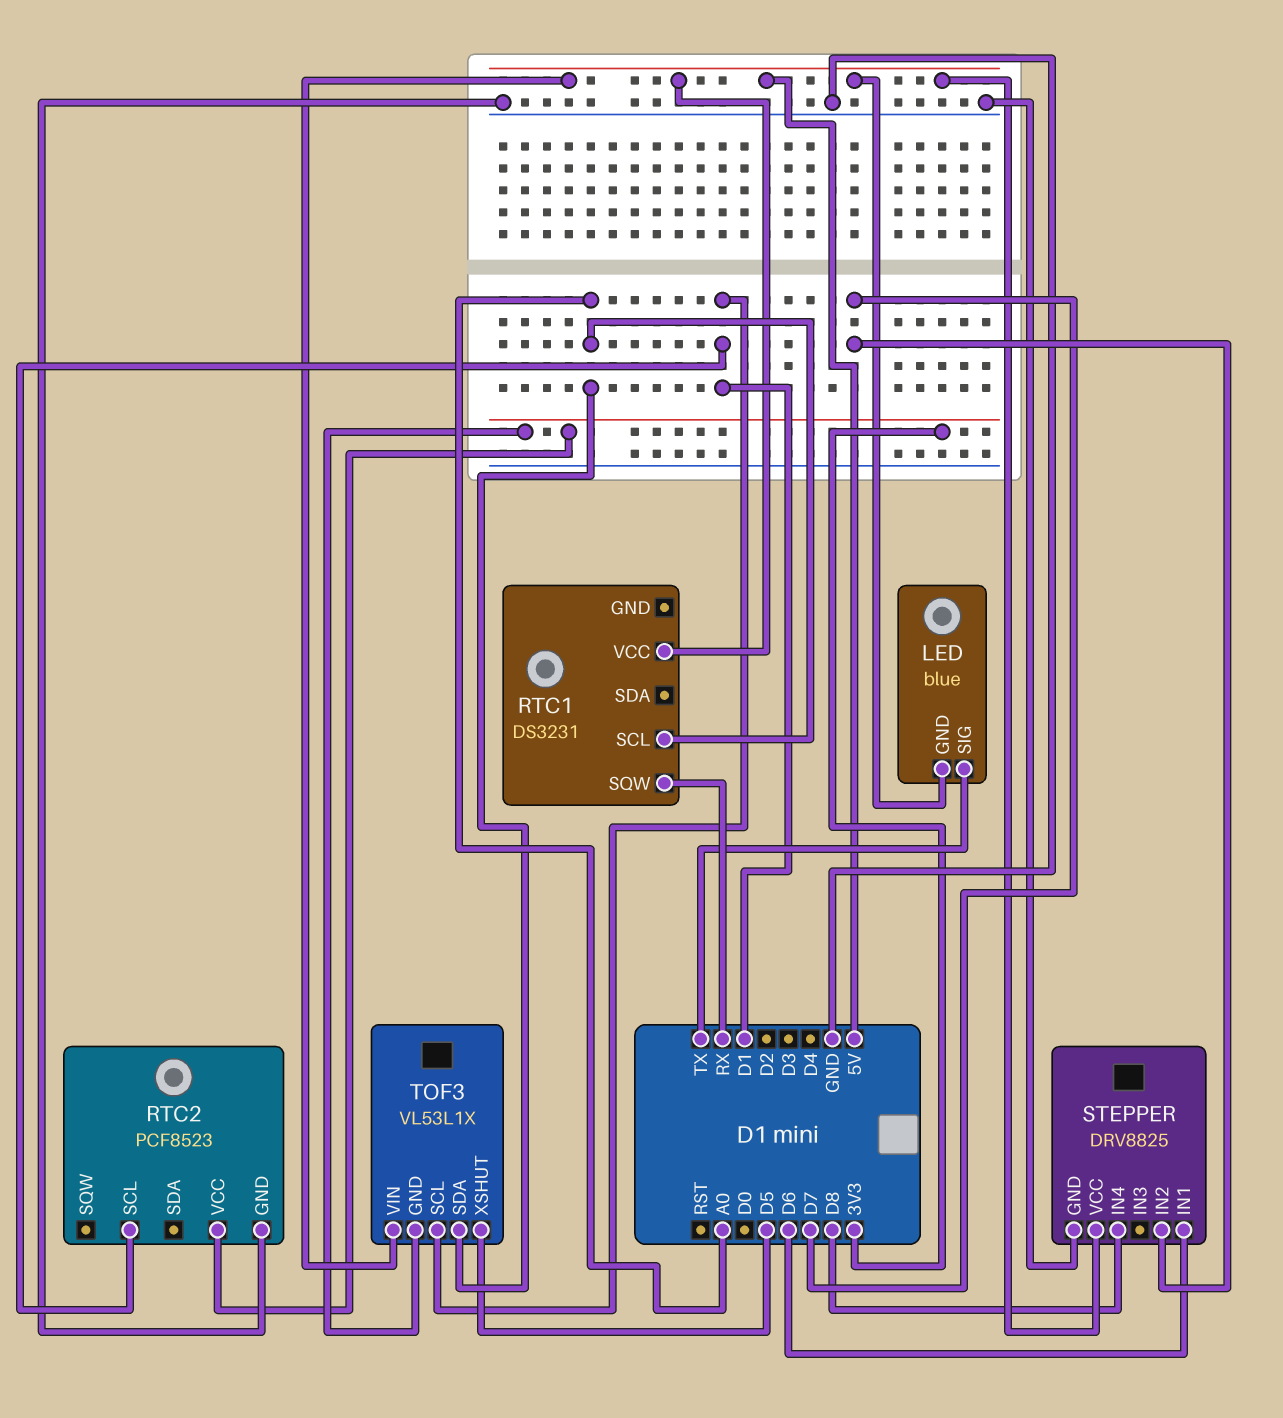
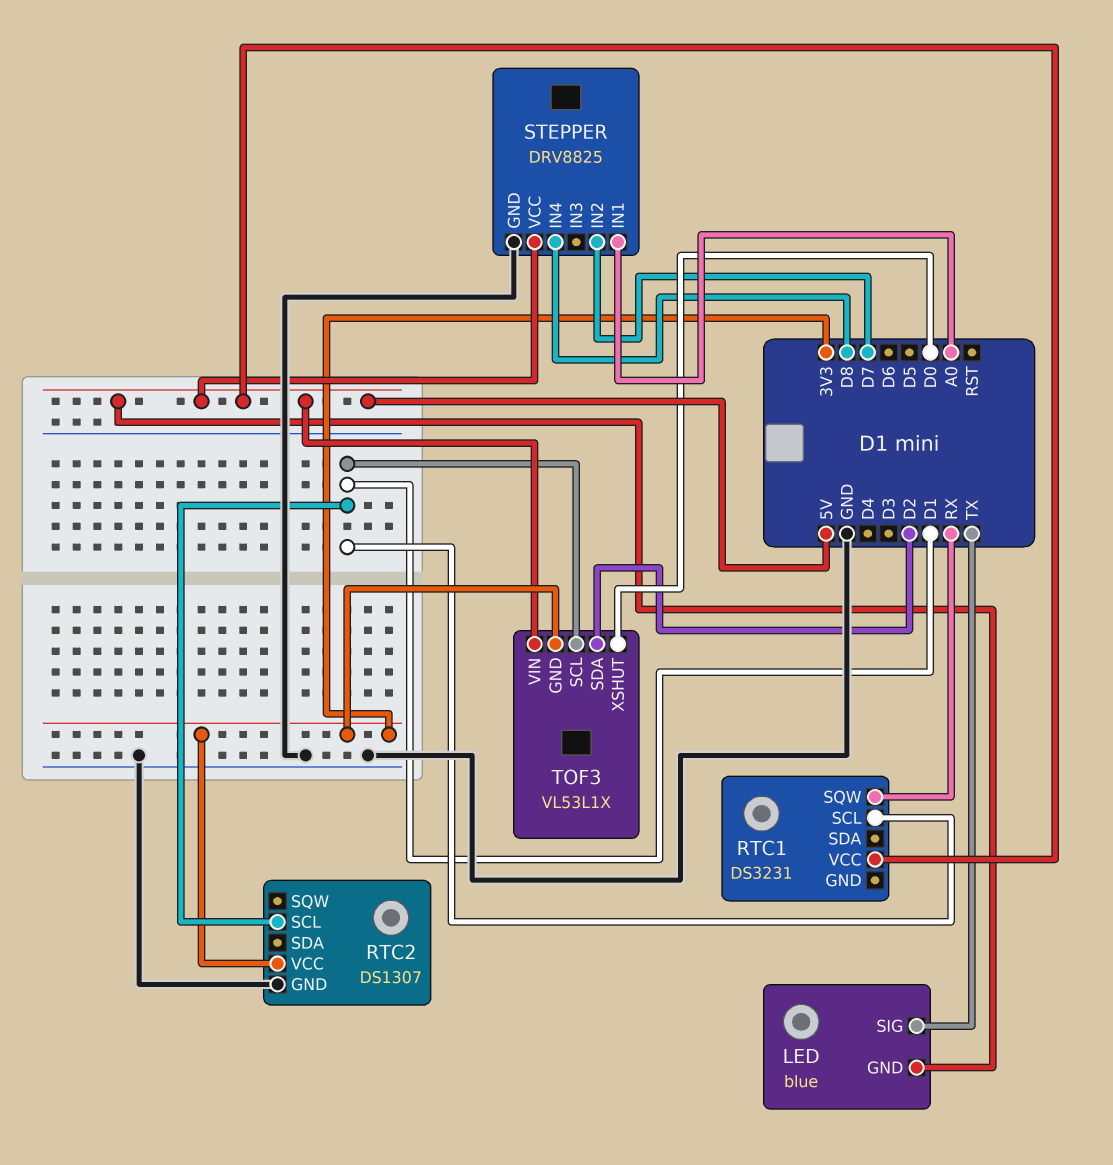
RTC1 pin SCL: A0 -> D1
RTC2: PCF8523 -> DS1307
STEPPER pin IN1: D6 -> A0
TOF3 pin SDA: A0 -> D2
TOF3 pin XSHUT: D5 -> D0

